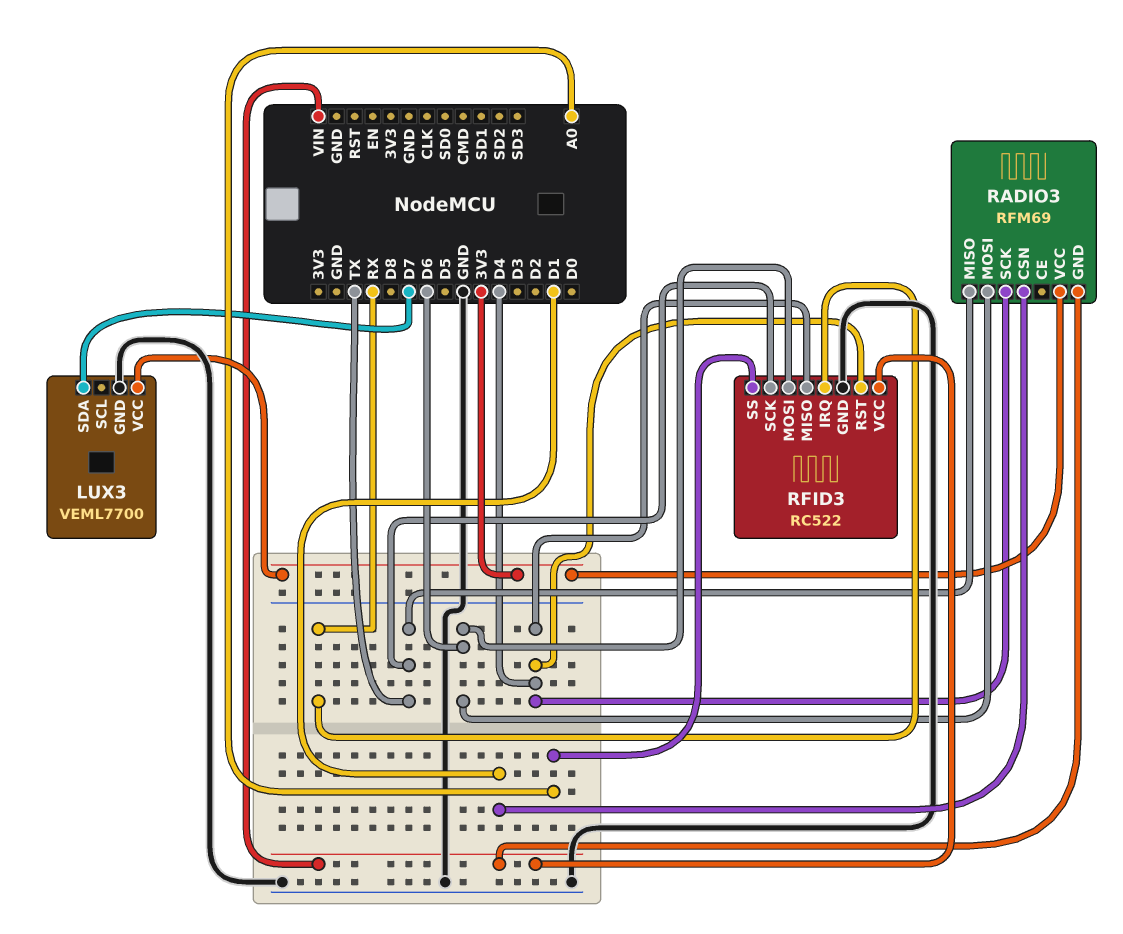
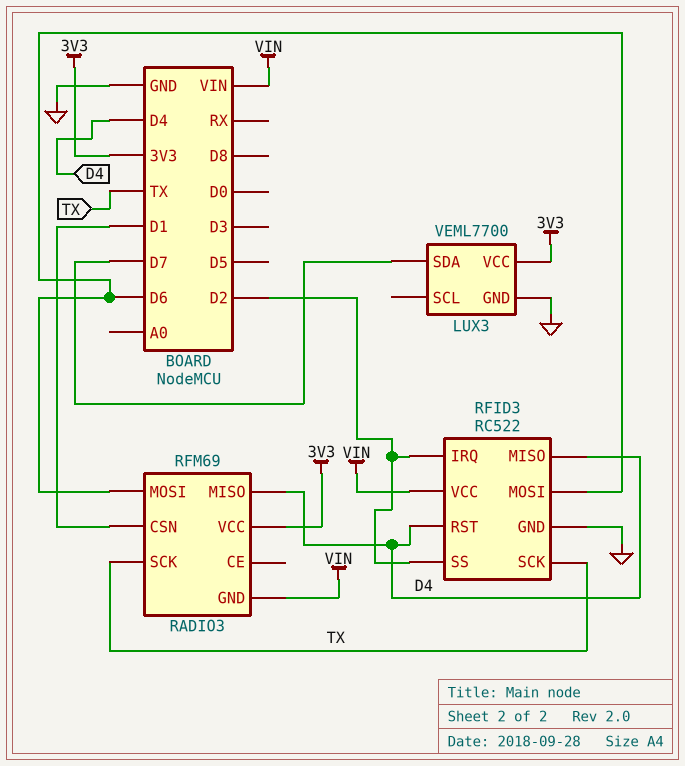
RADIO3 pin MISO: TX -> D4
RADIO3 pin SCK: D4 -> TX
RFID3 pin IRQ: RX -> D2
RFID3 pin SS: A0 -> D2

